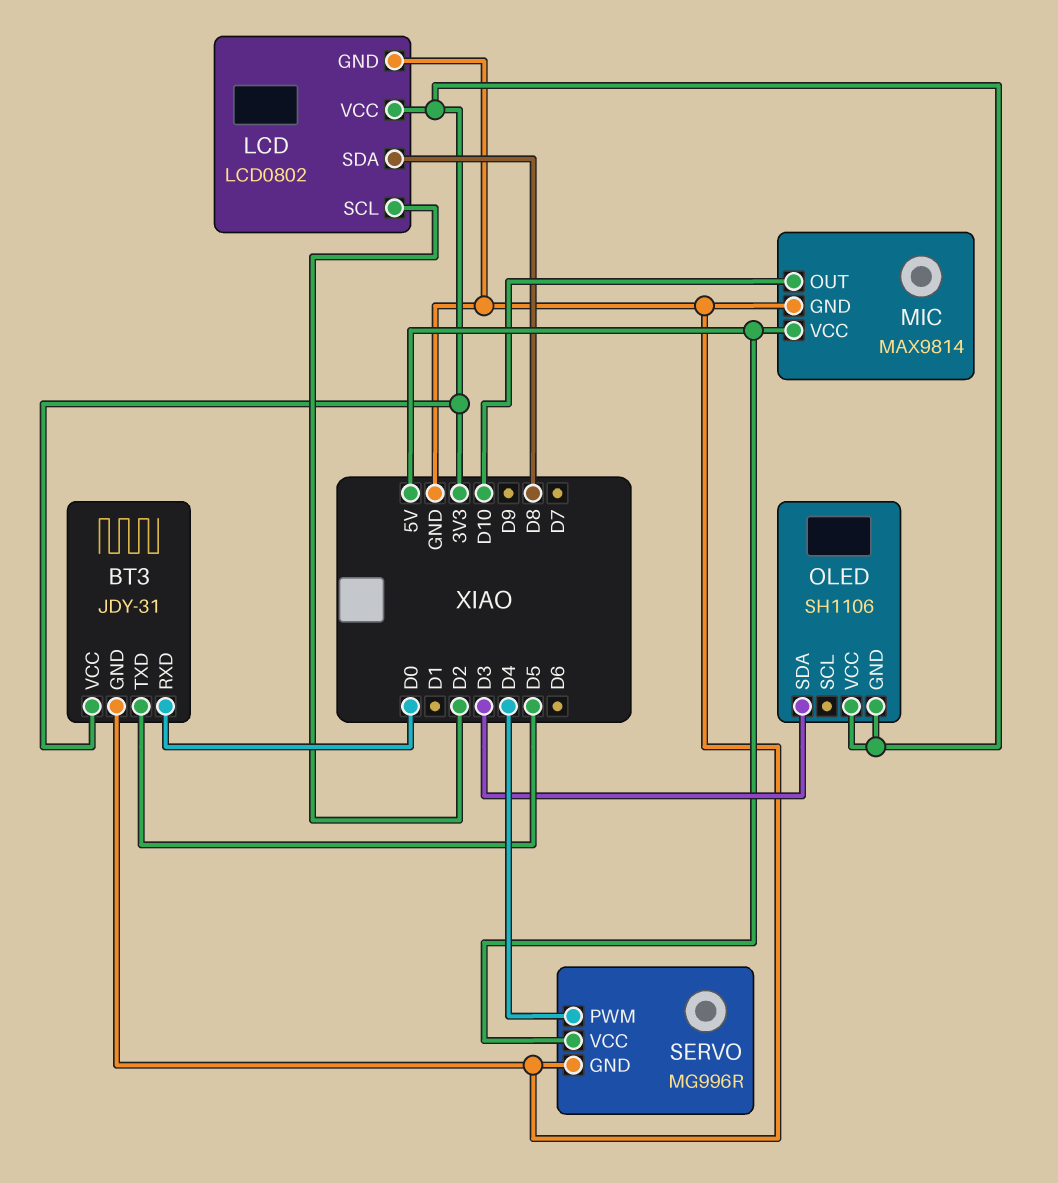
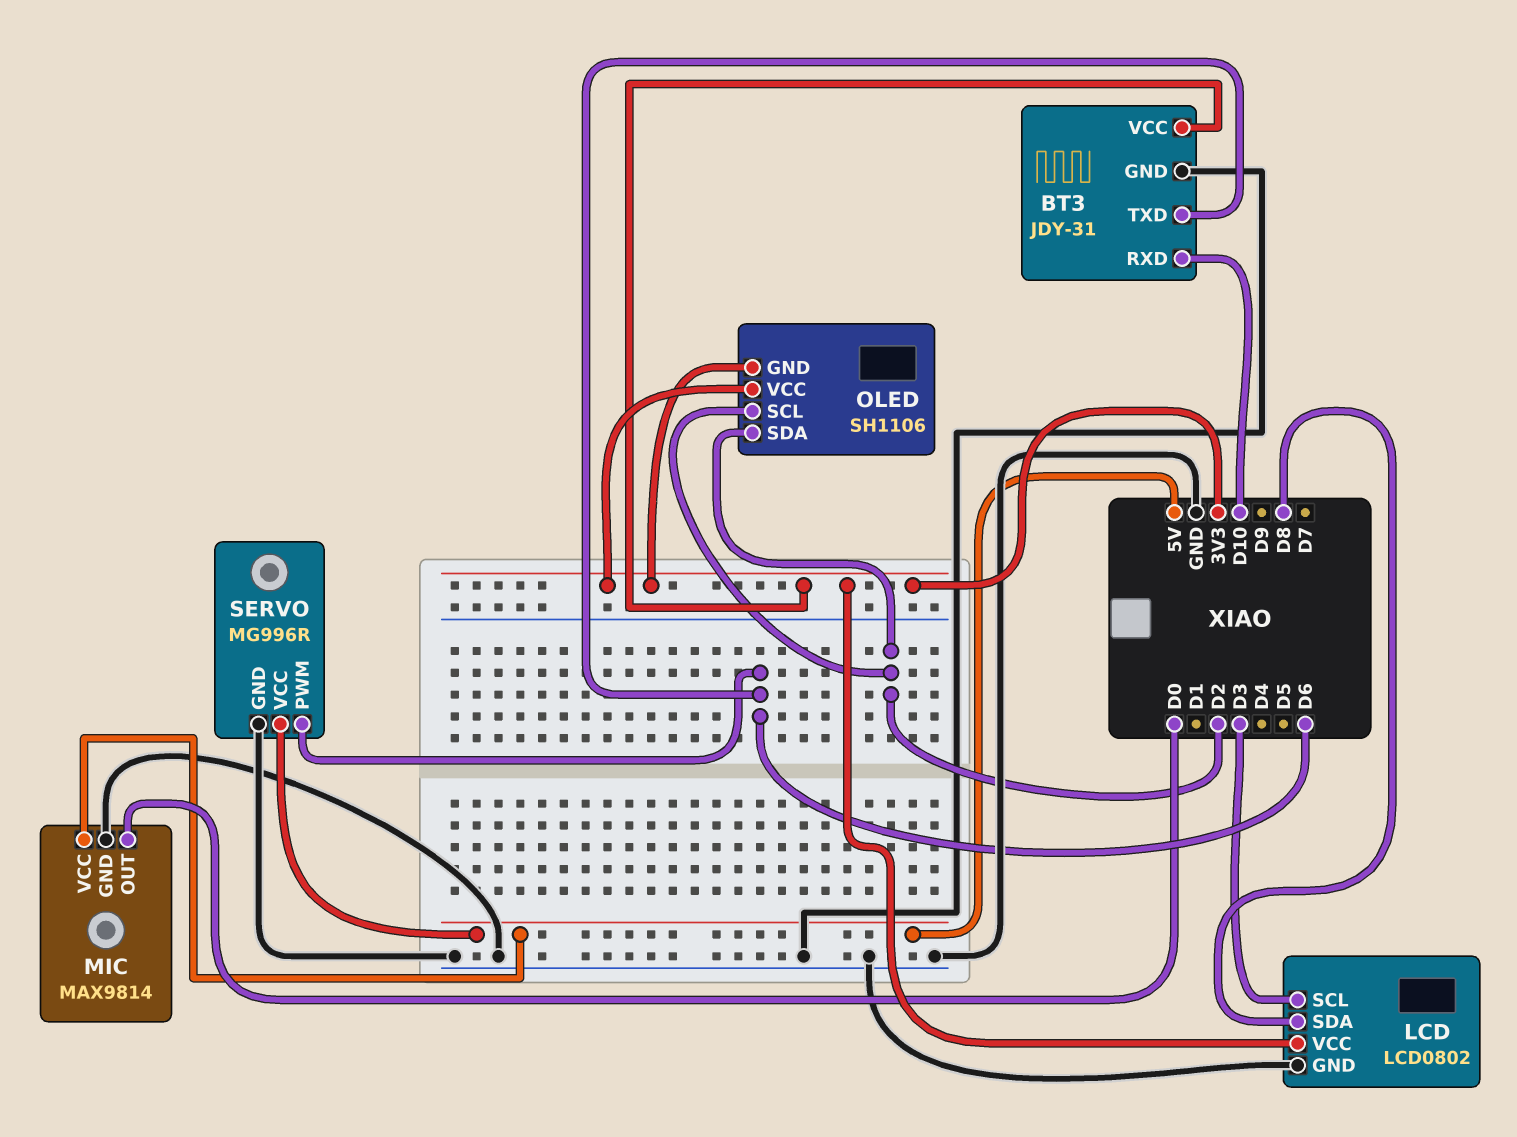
BT3 pin RXD: D0 -> D10
BT3 pin TXD: D5 -> D6
LCD pin SCL: D2 -> D3
MIC pin OUT: D10 -> D0
OLED pin SCL: none -> D2
OLED pin SDA: D3 -> D2
SERVO pin PWM: D4 -> D6

